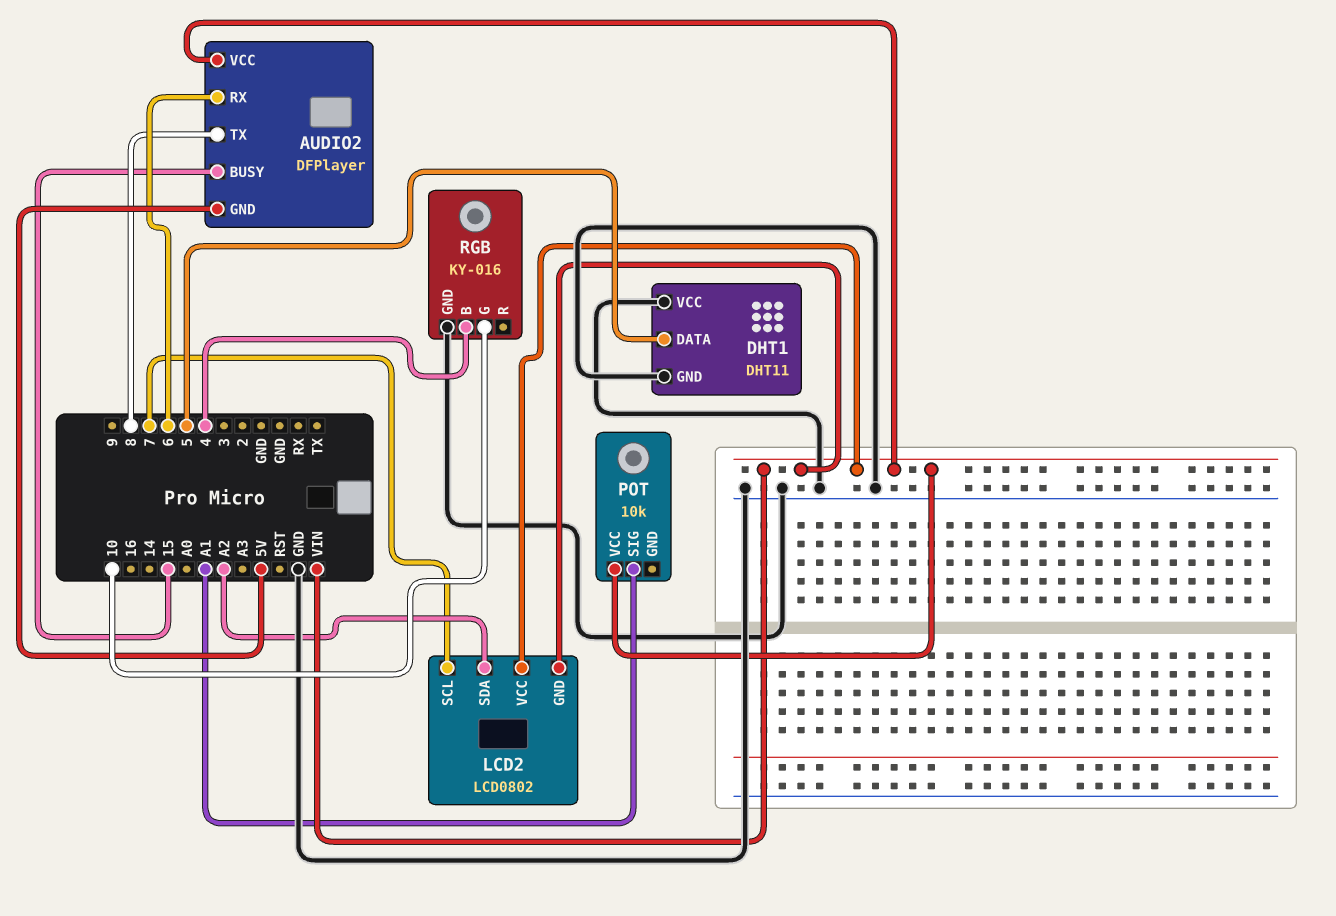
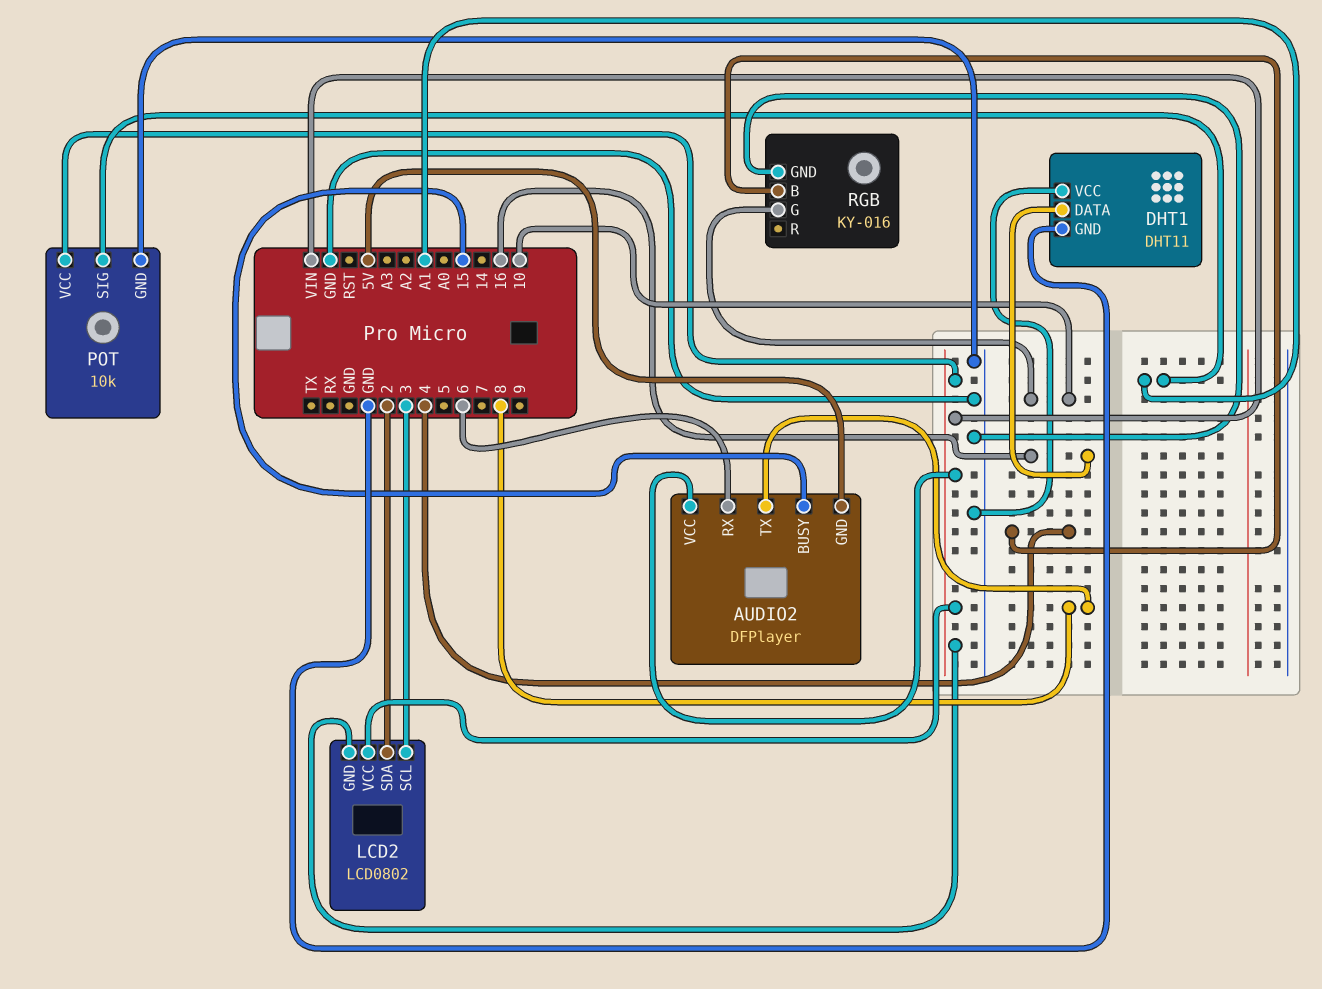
DHT1 pin DATA: 5 -> 16
LCD2 pin SCL: 7 -> 3
LCD2 pin SDA: A2 -> 2
POT pin GND: none -> GND

